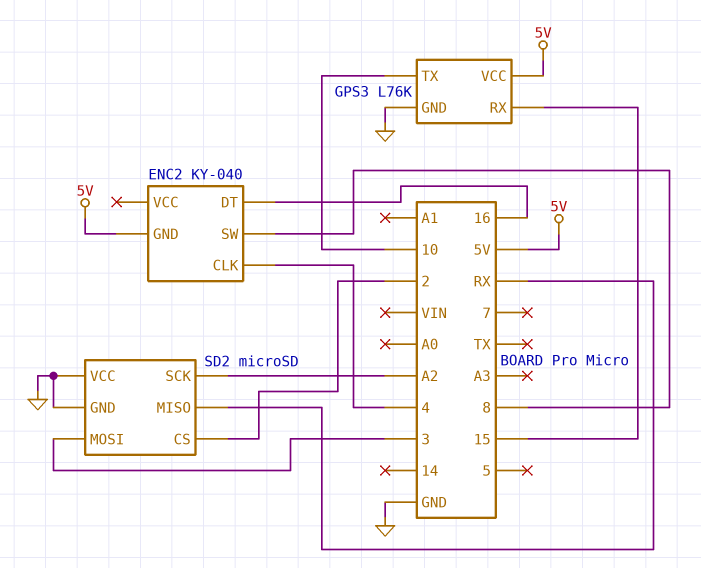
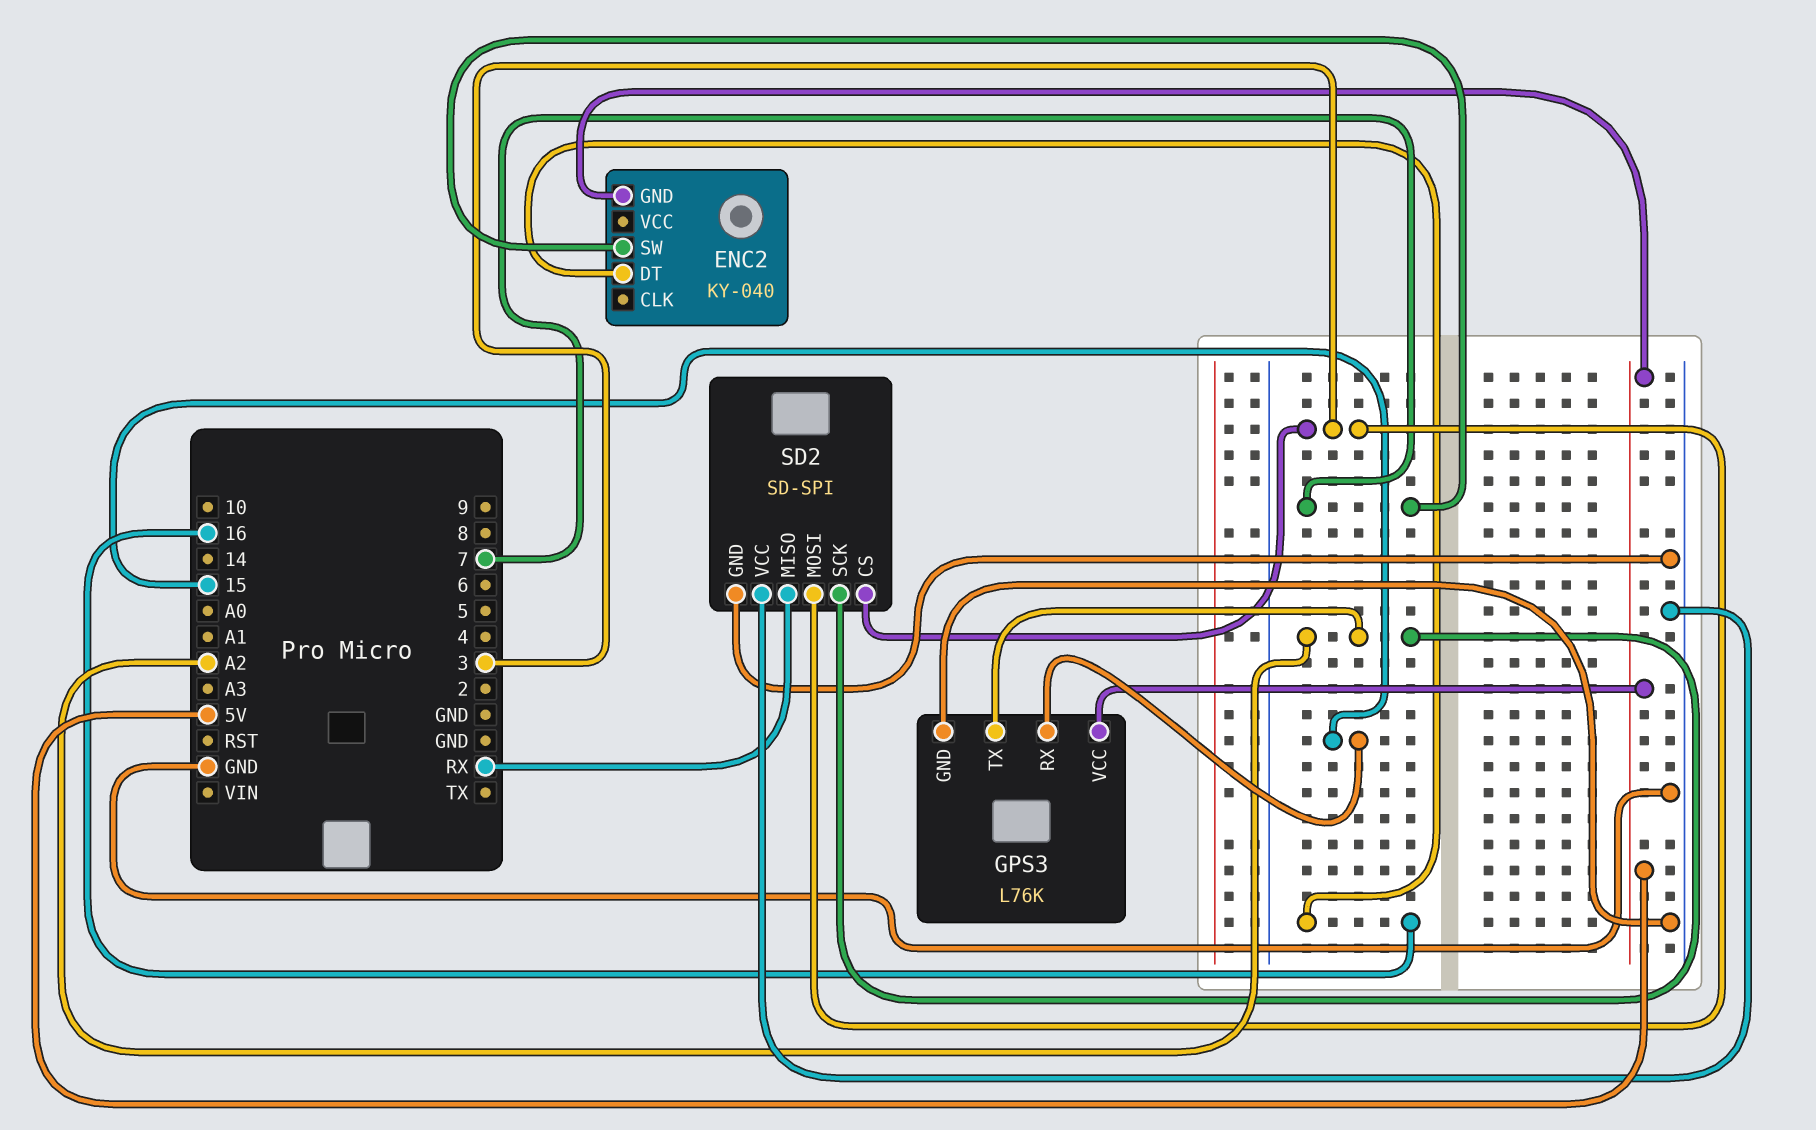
ENC2 pin CLK: 4 -> none
ENC2 pin SW: 8 -> 7
GPS3 pin TX: 10 -> A2
SD2: microSD -> SD-SPI
SD2 pin CS: 2 -> 3

